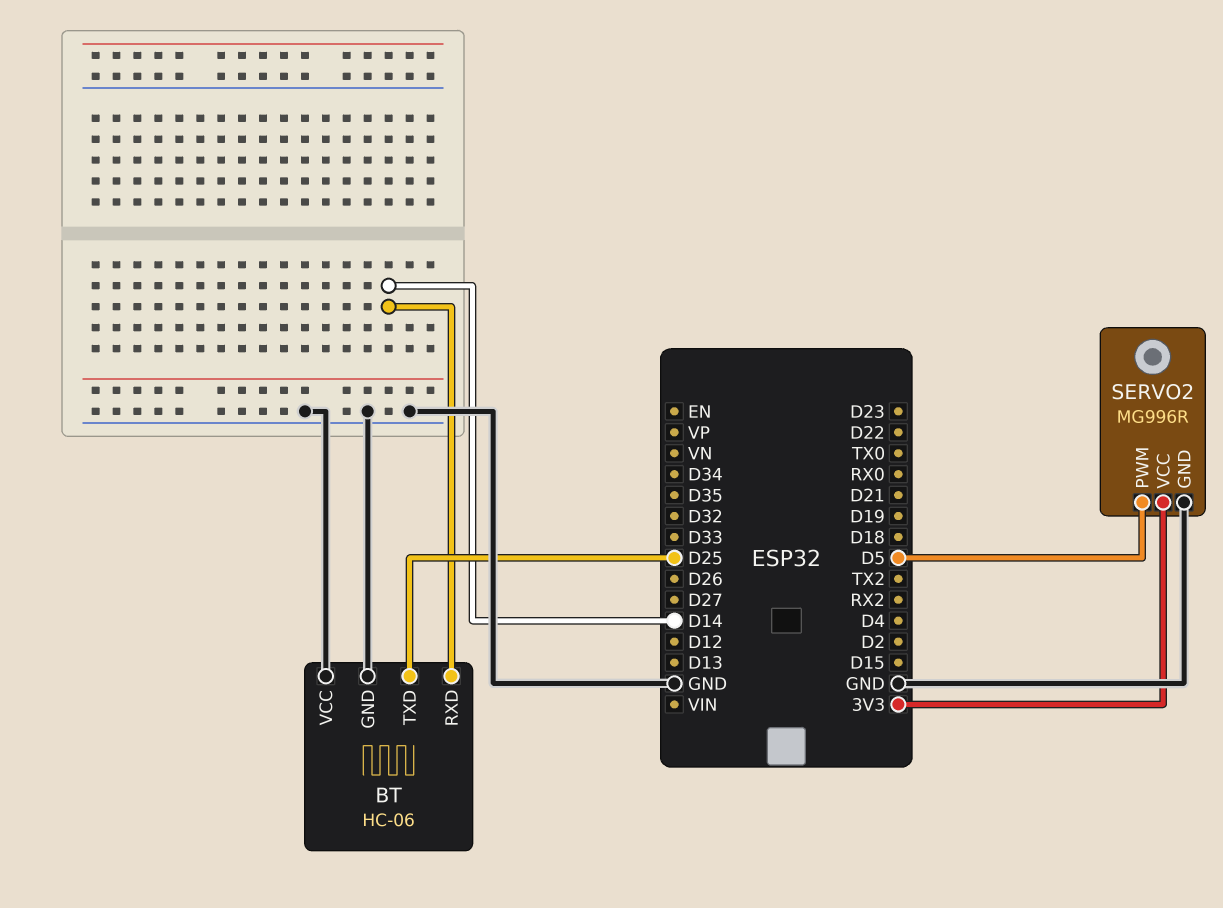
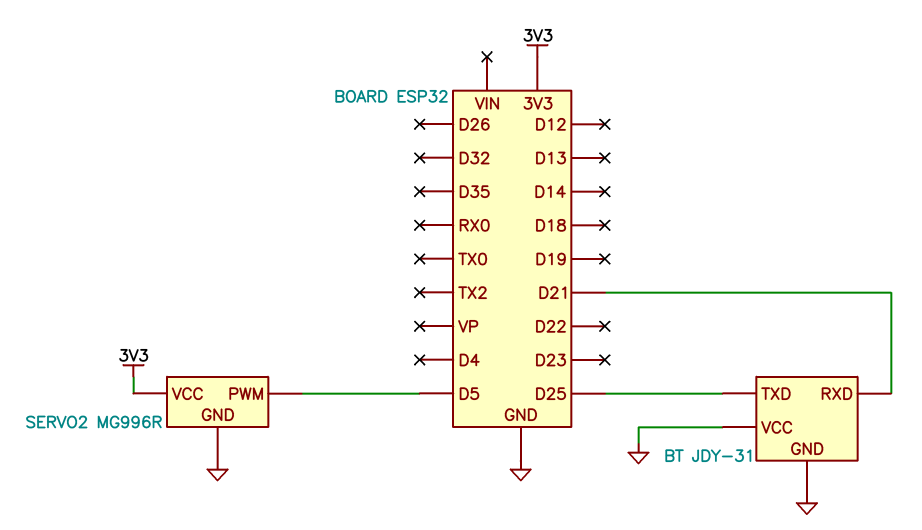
BT: HC-06 -> JDY-31
BT pin RXD: D14 -> D21

